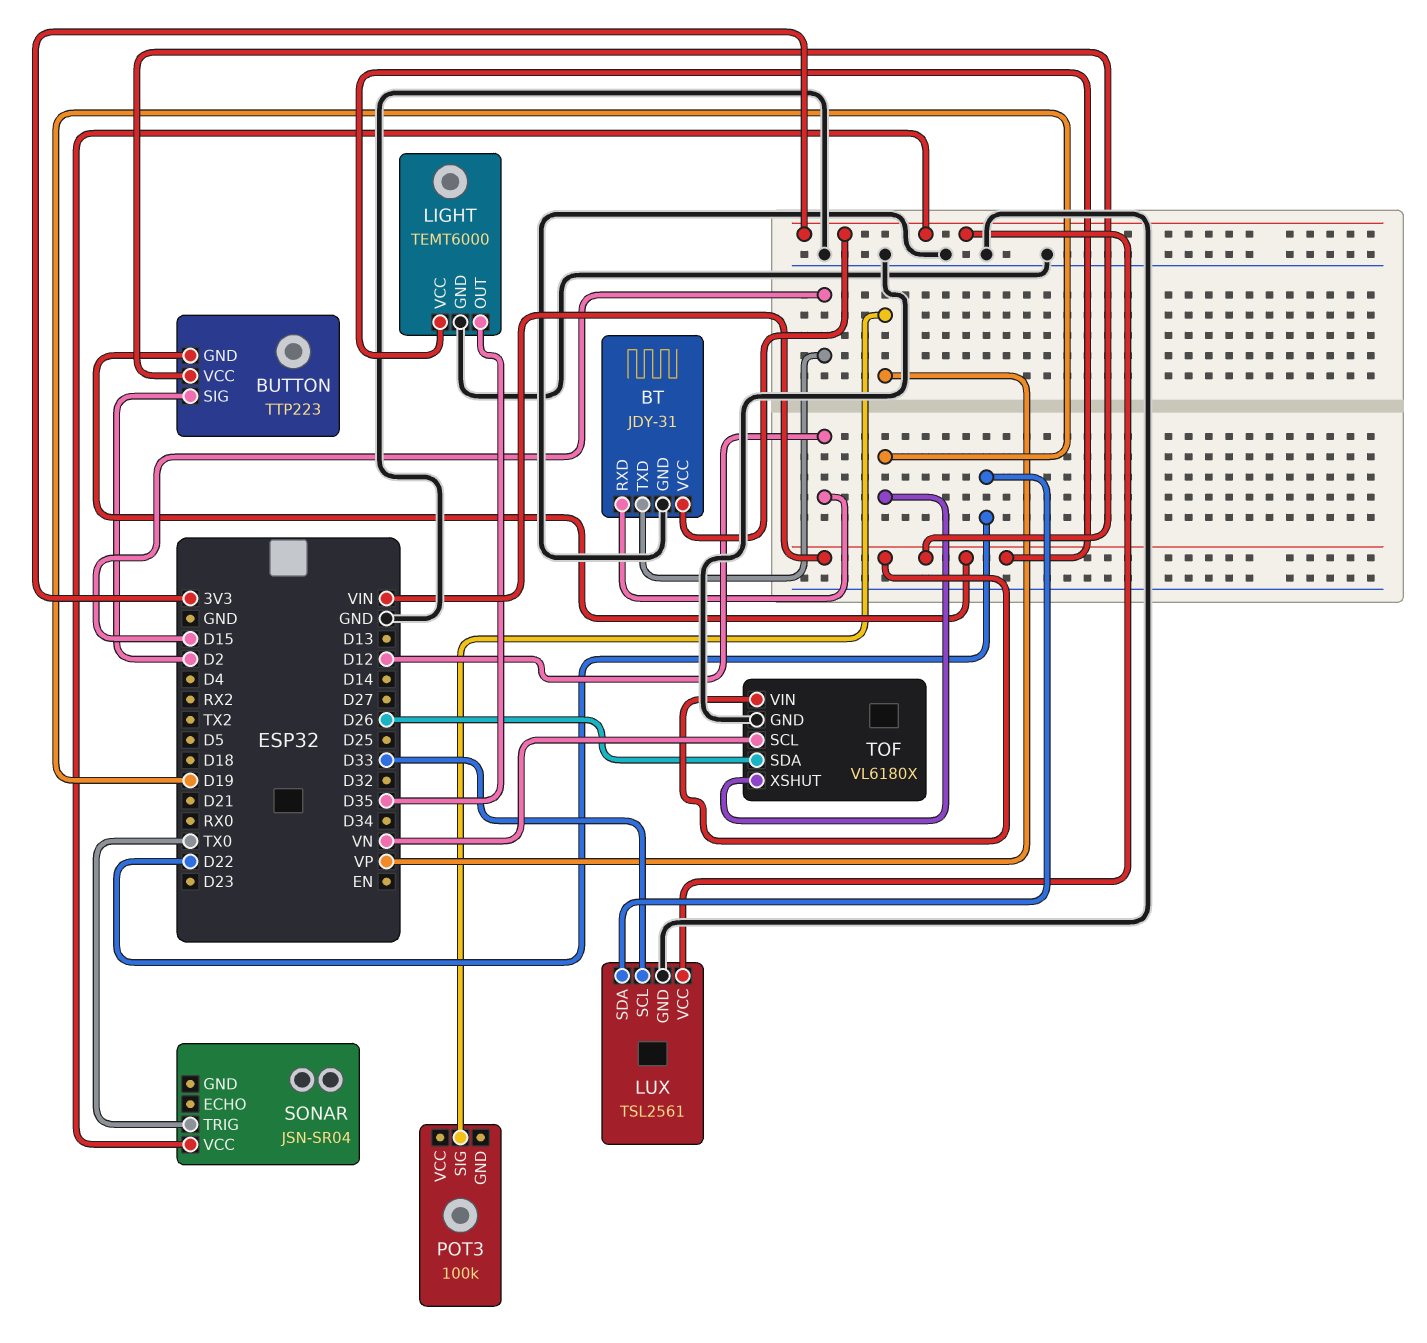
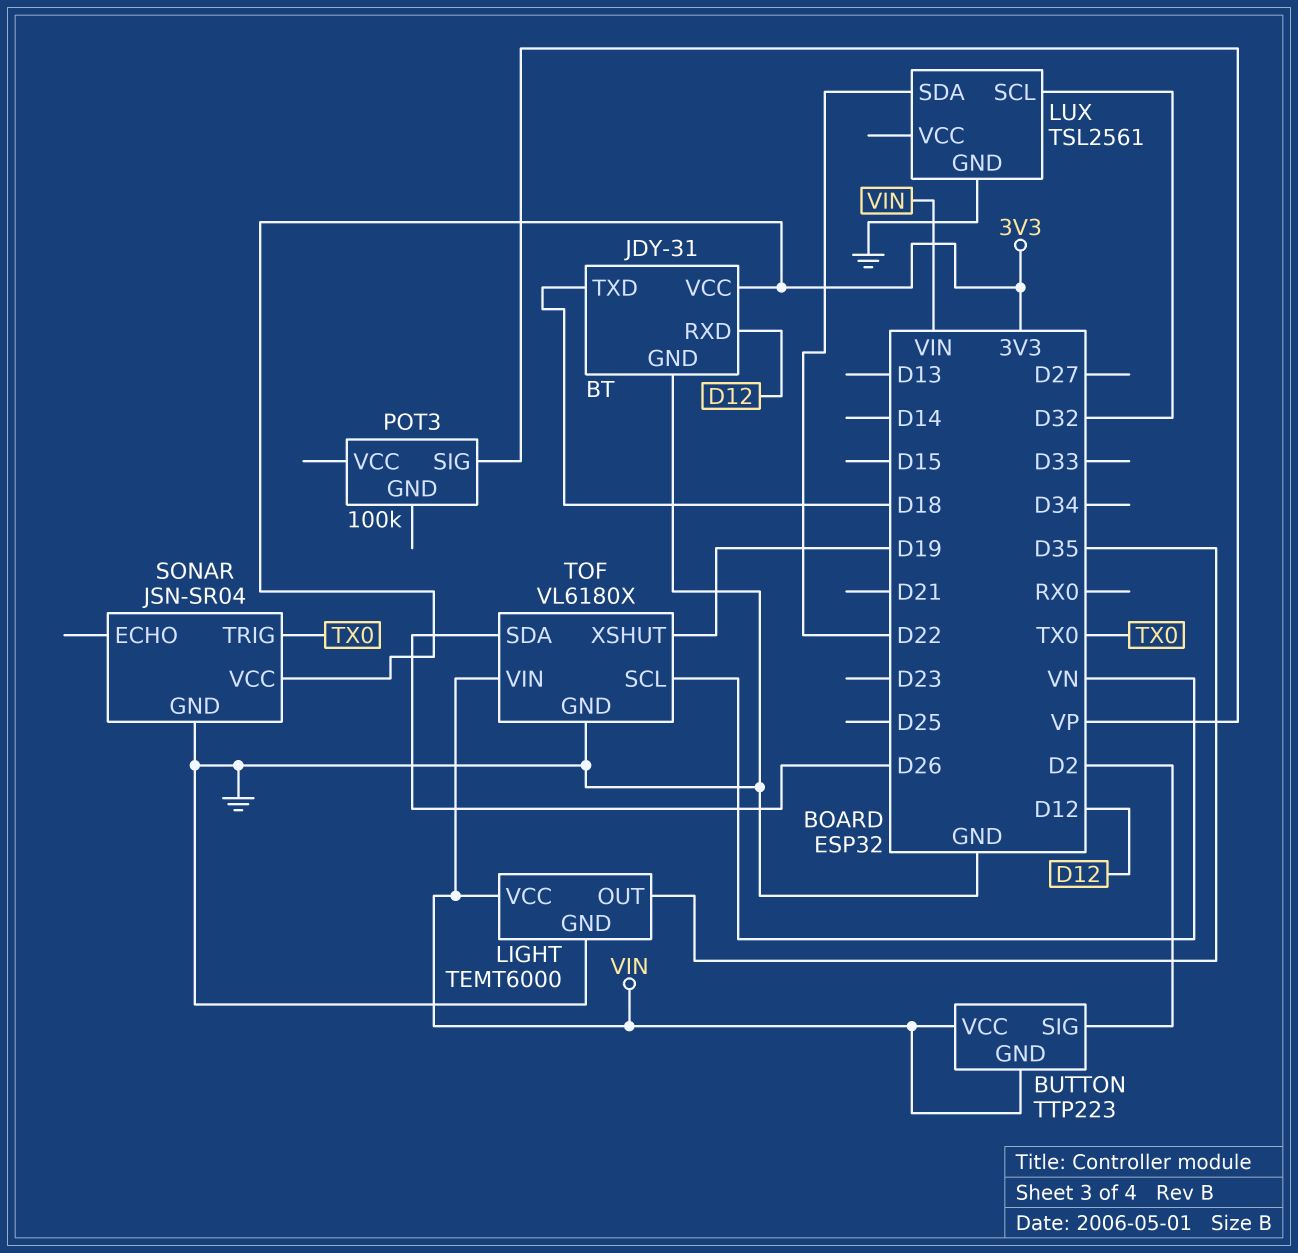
BT pin TXD: D15 -> D18
LUX pin SCL: D33 -> D32
LUX pin VCC: 3V3 -> none
SONAR pin GND: none -> GND

